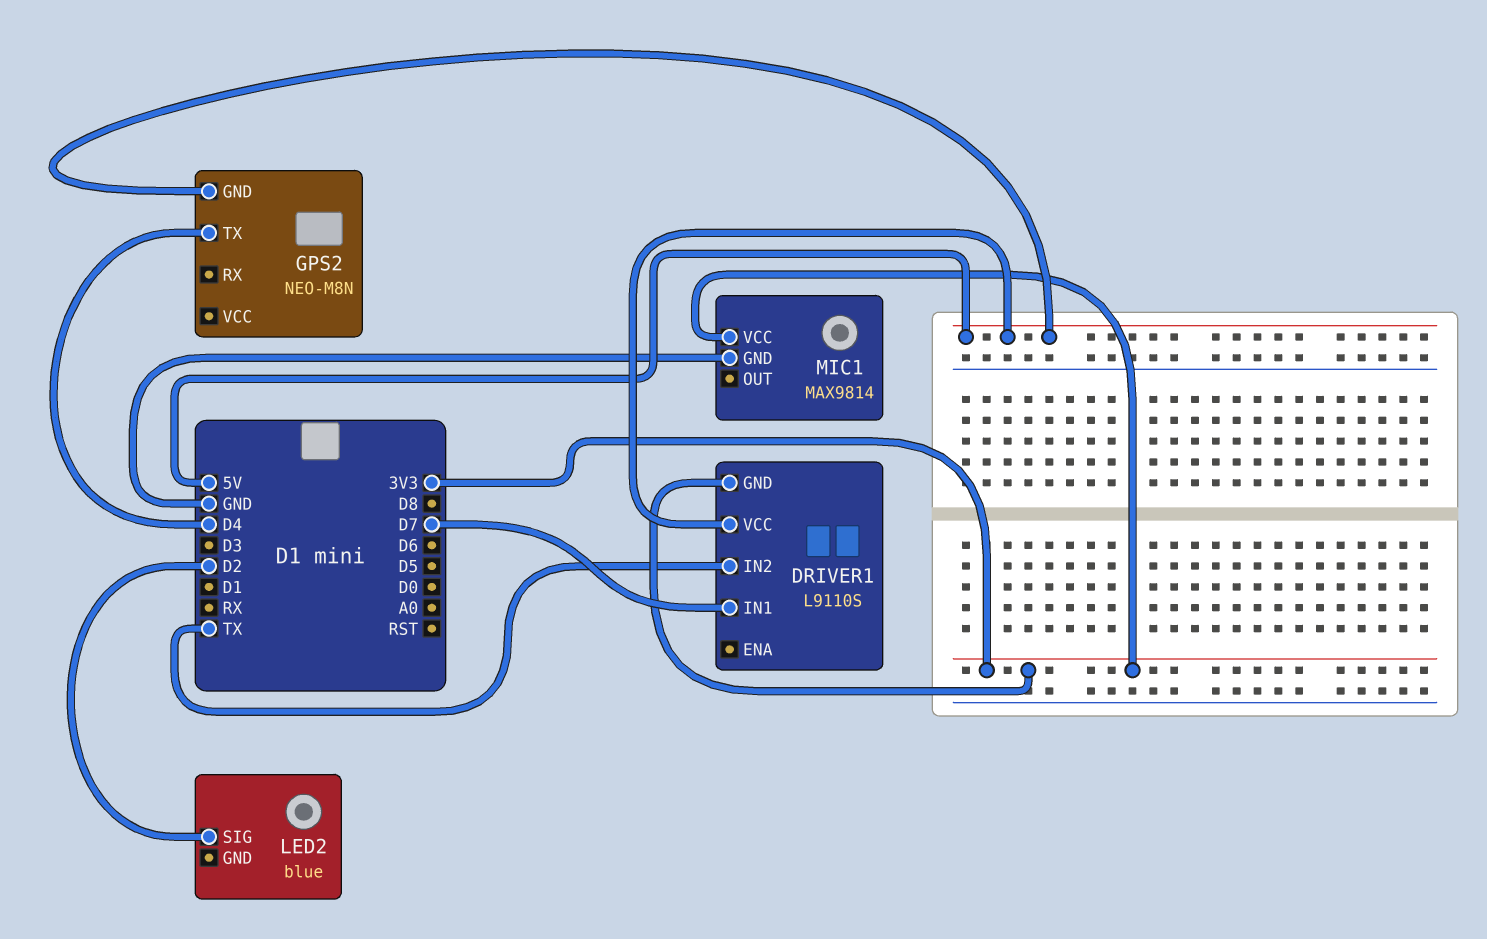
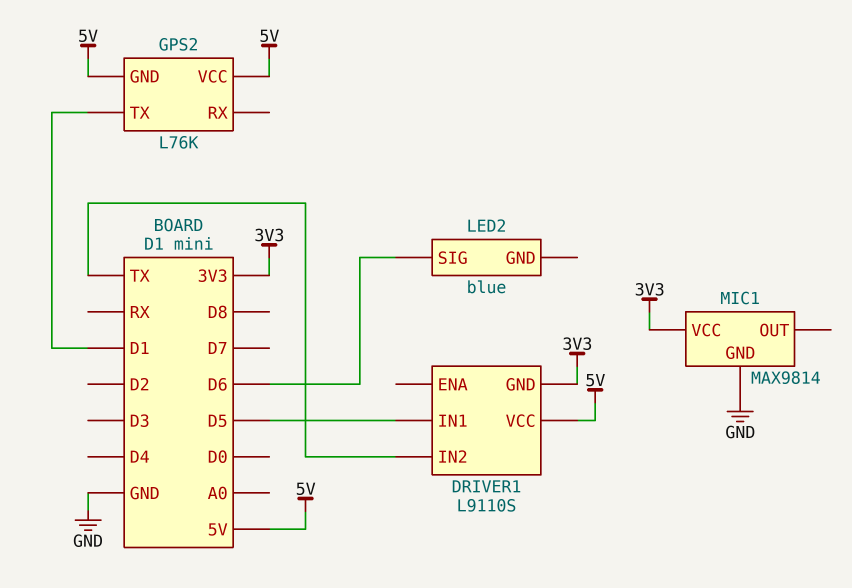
DRIVER1 pin IN1: D7 -> D5
GPS2: NEO-M8N -> L76K
GPS2 pin TX: D4 -> D1
GPS2 pin VCC: none -> 5V
LED2 pin SIG: D2 -> D6

